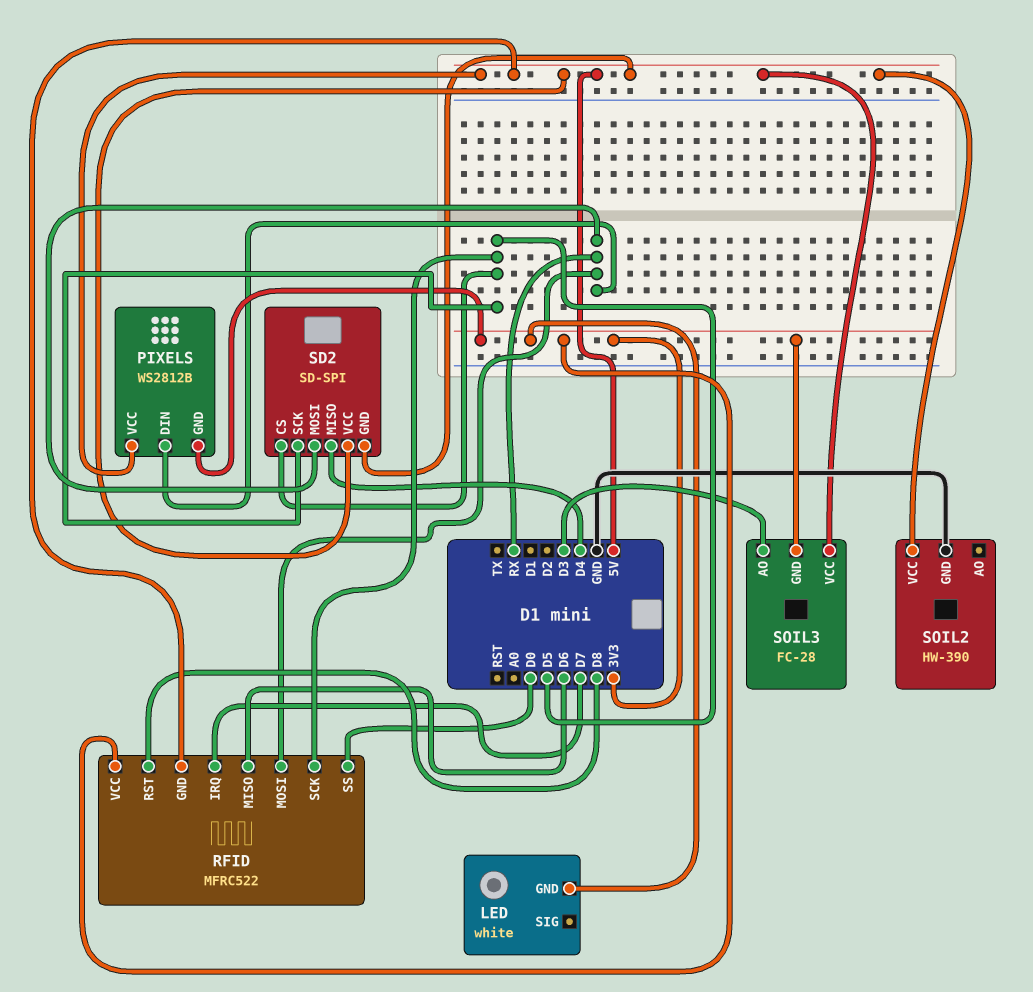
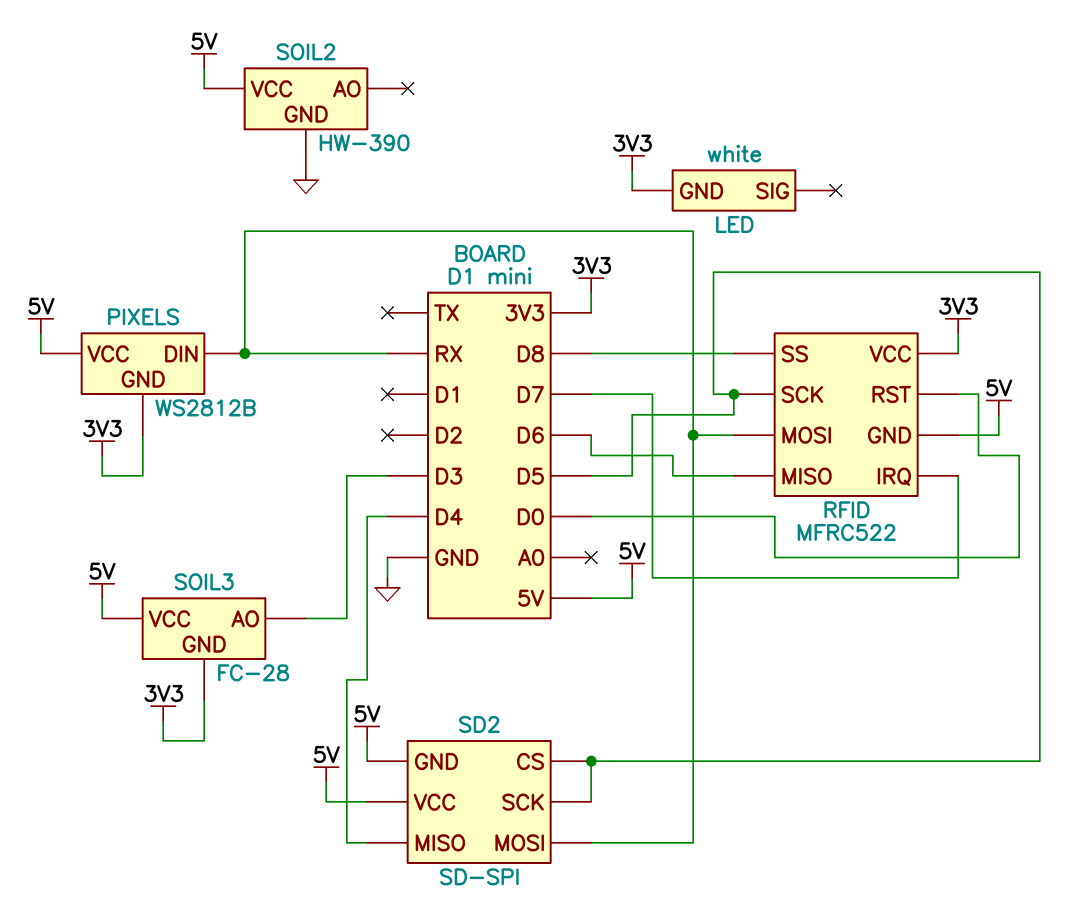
RFID pin RST: D8 -> D0
RFID pin SS: D0 -> D8

